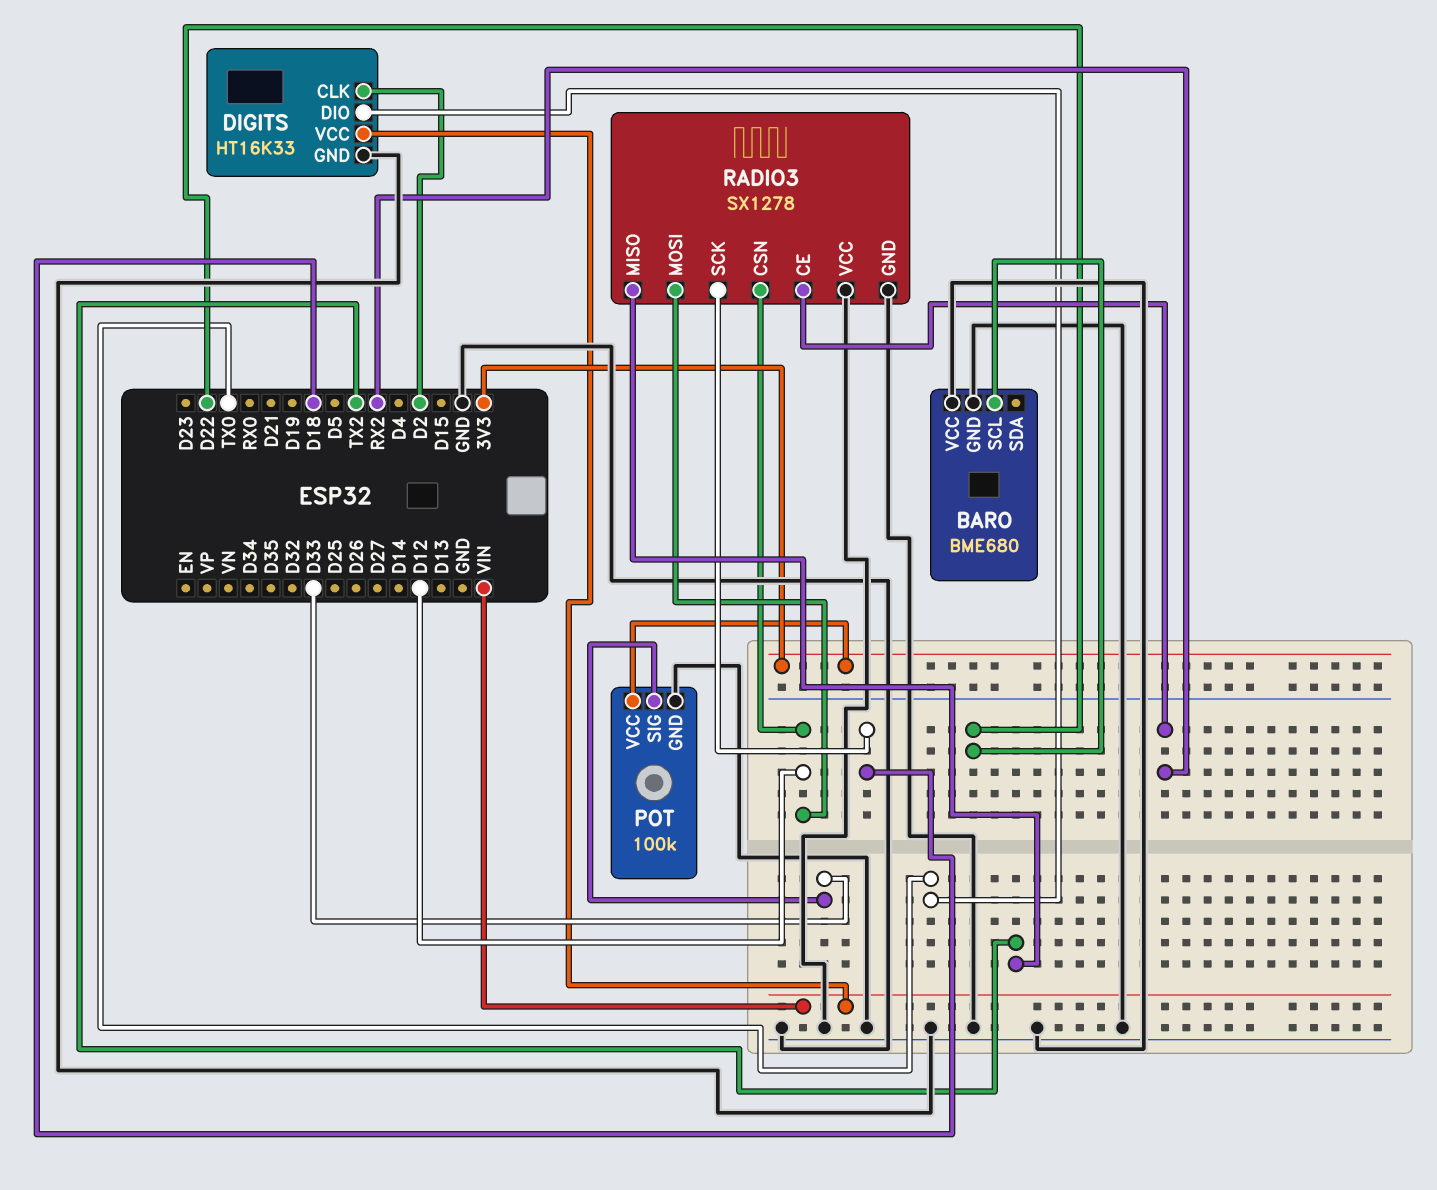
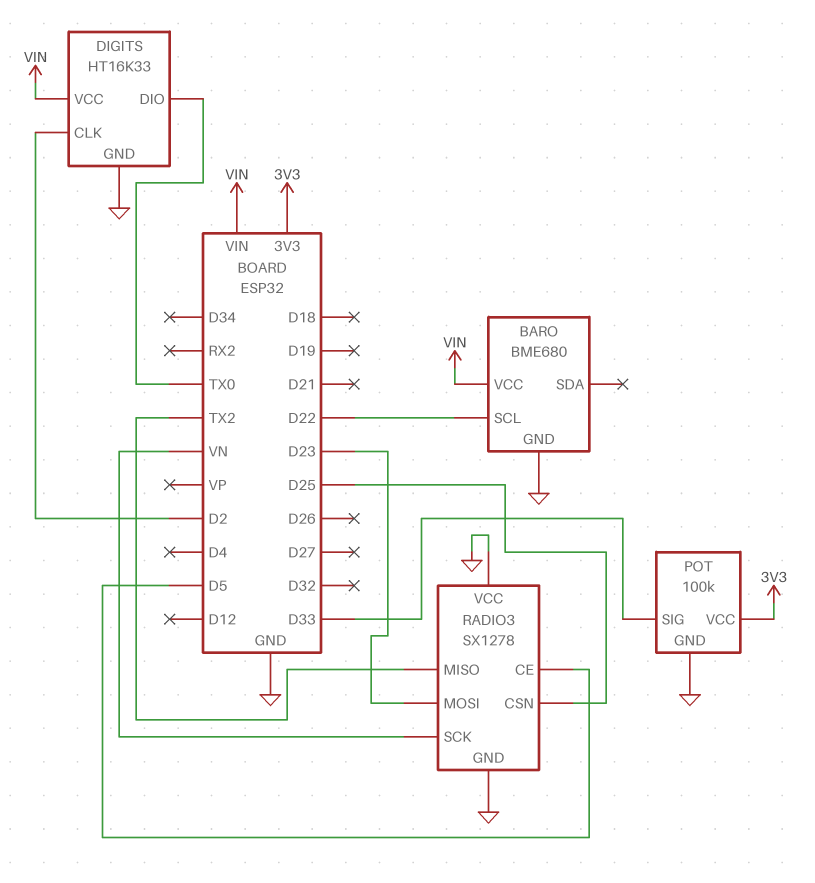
BARO pin VCC: GND -> VIN
RADIO3 pin CE: RX2 -> D5
RADIO3 pin CSN: D12 -> D25
RADIO3 pin MOSI: D12 -> D23
RADIO3 pin SCK: D18 -> VN

